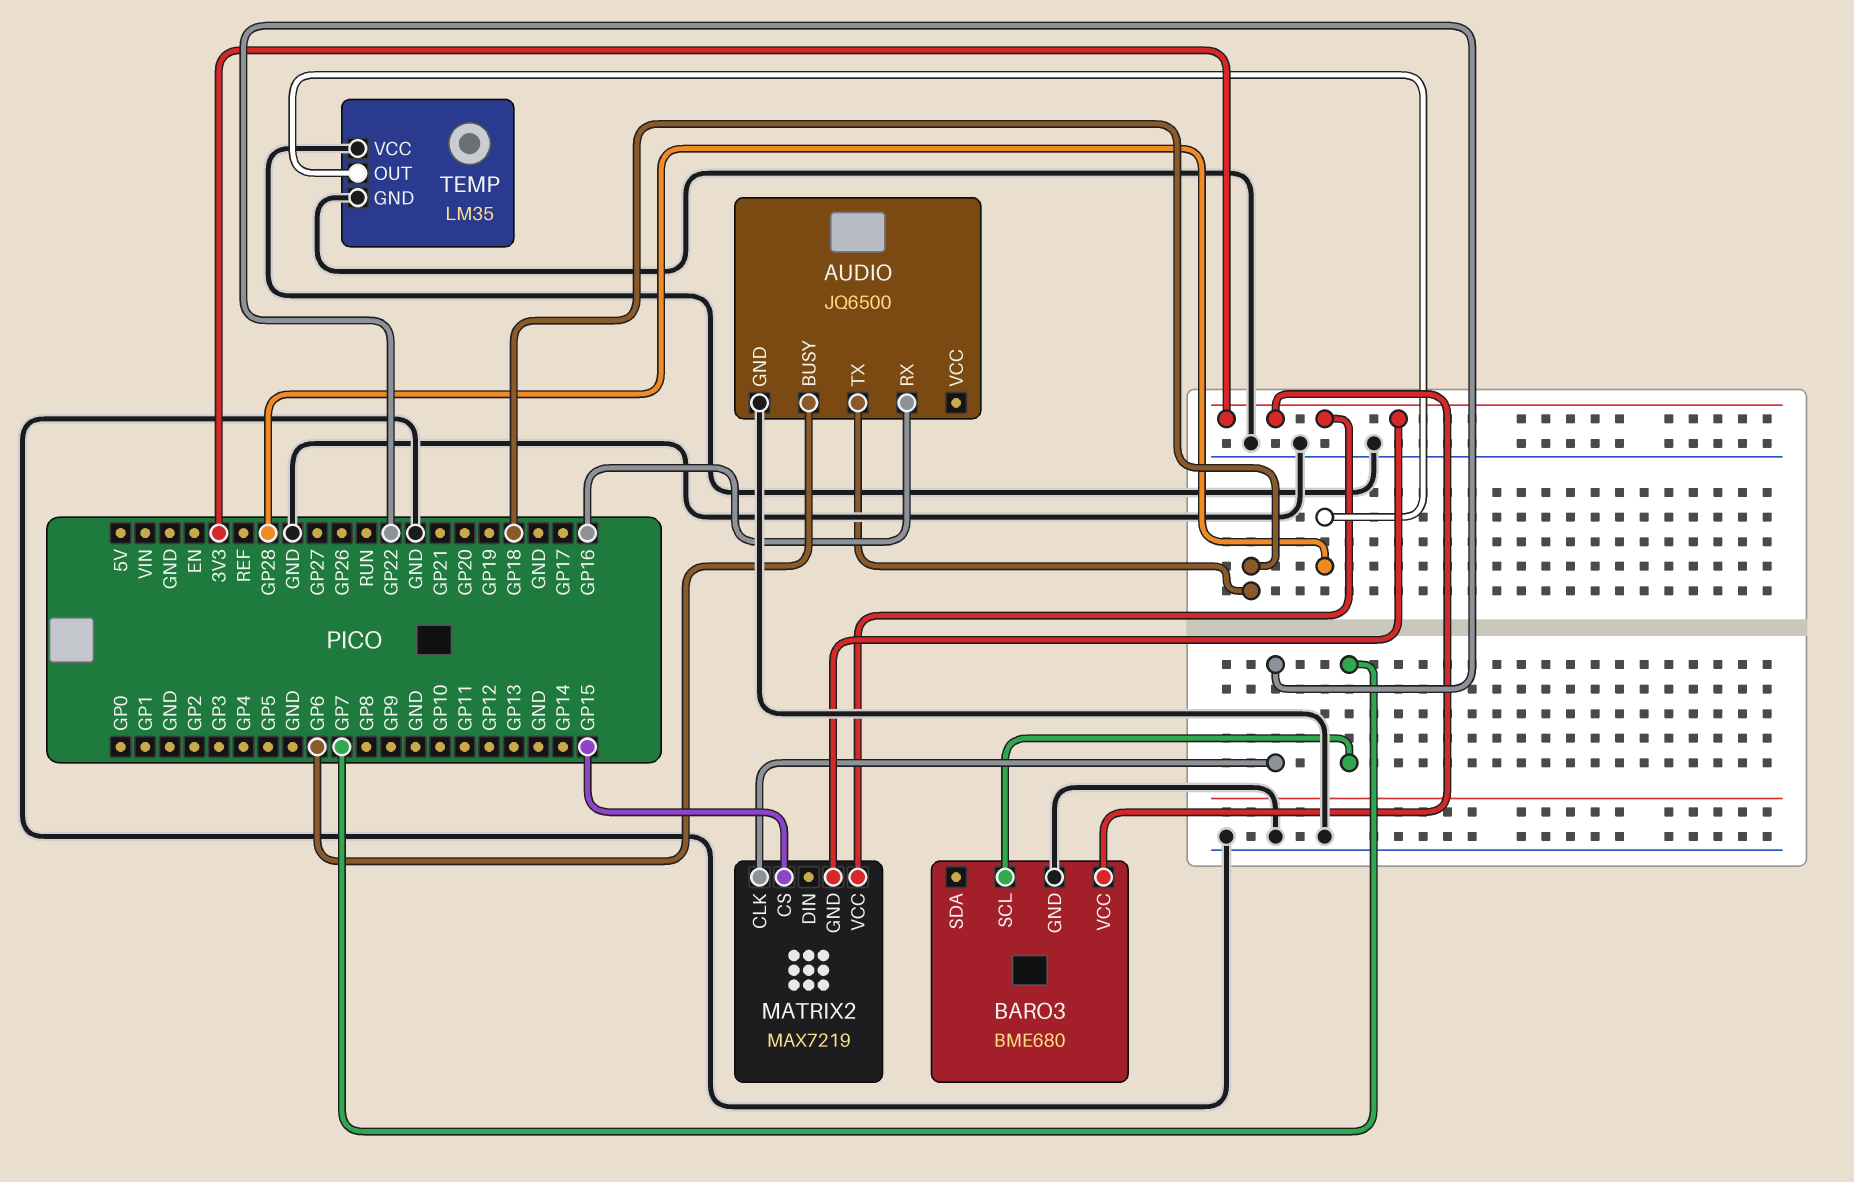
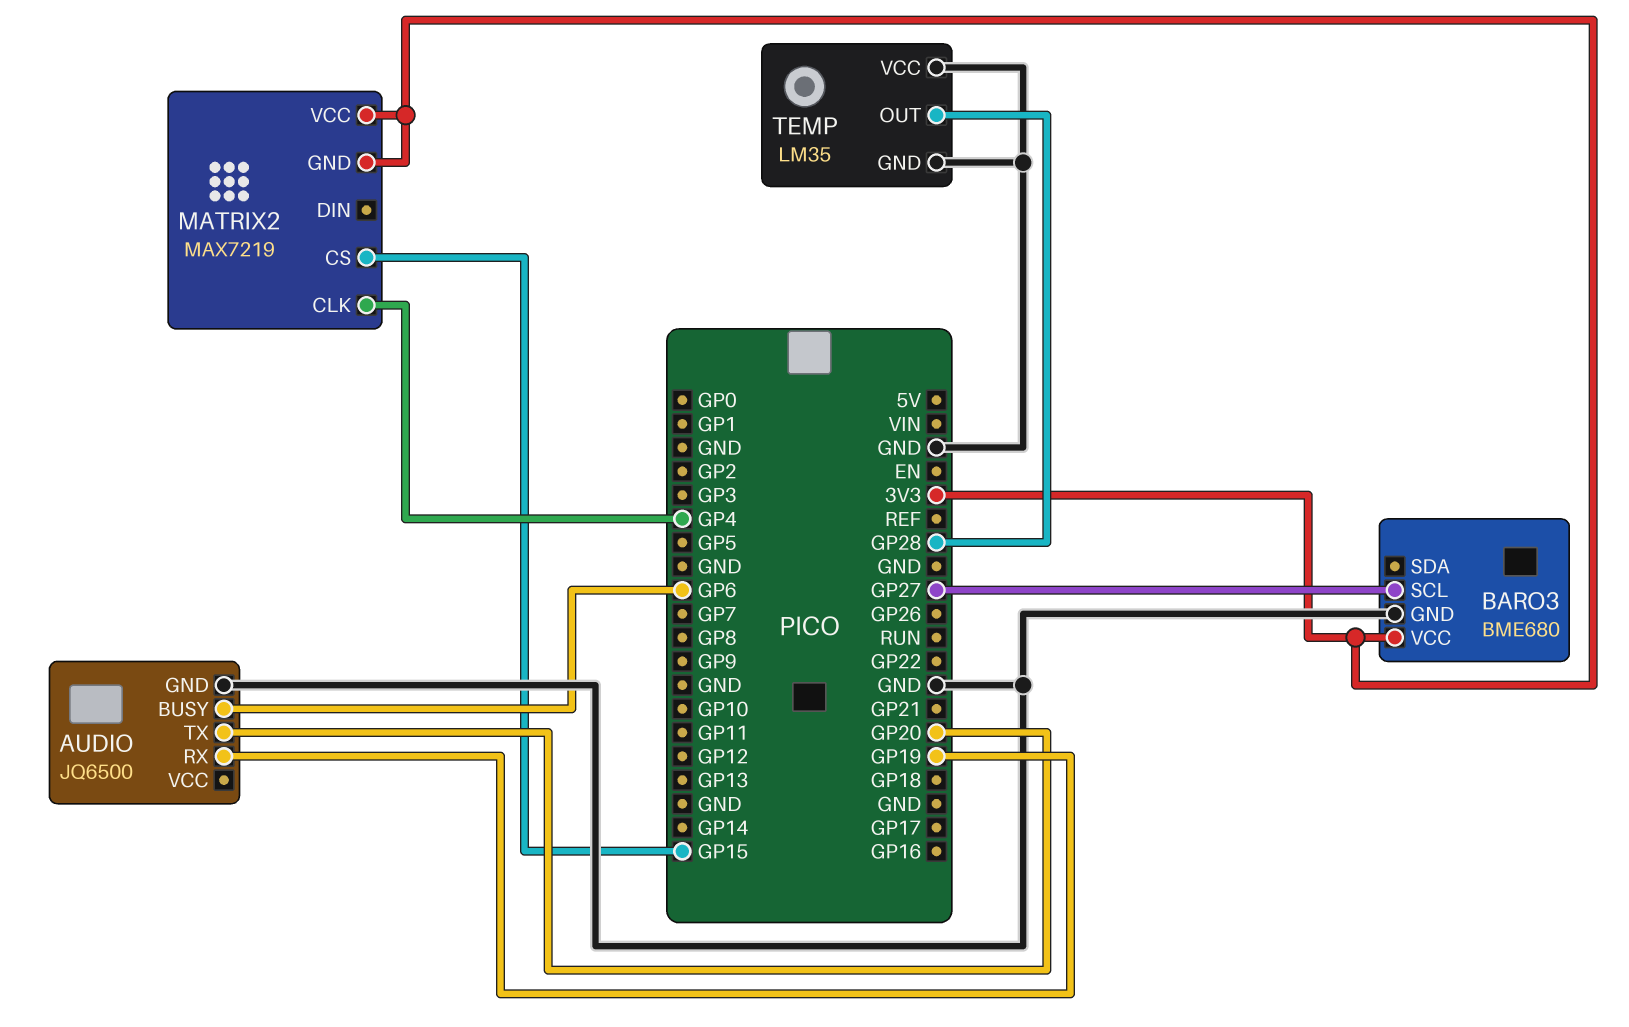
AUDIO pin RX: GP16 -> GP19
AUDIO pin TX: GP18 -> GP20
BARO3 pin SCL: GP7 -> GP27
MATRIX2 pin CLK: GP22 -> GP4

